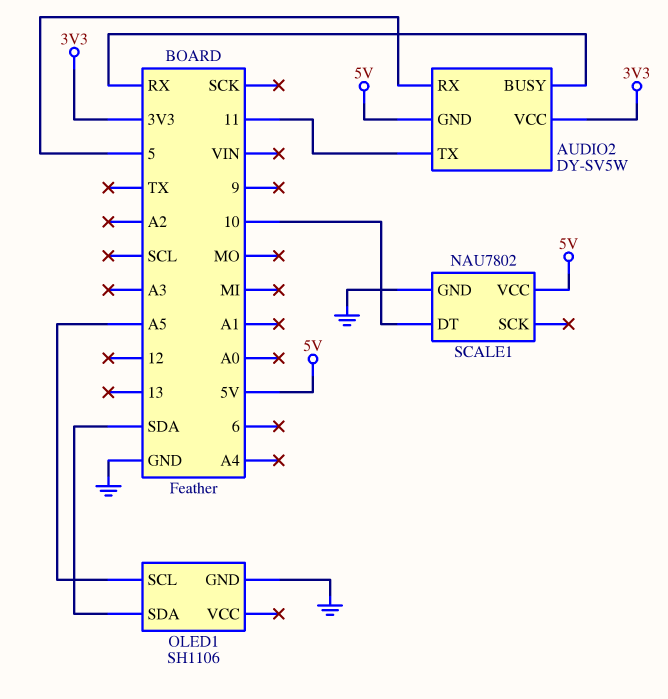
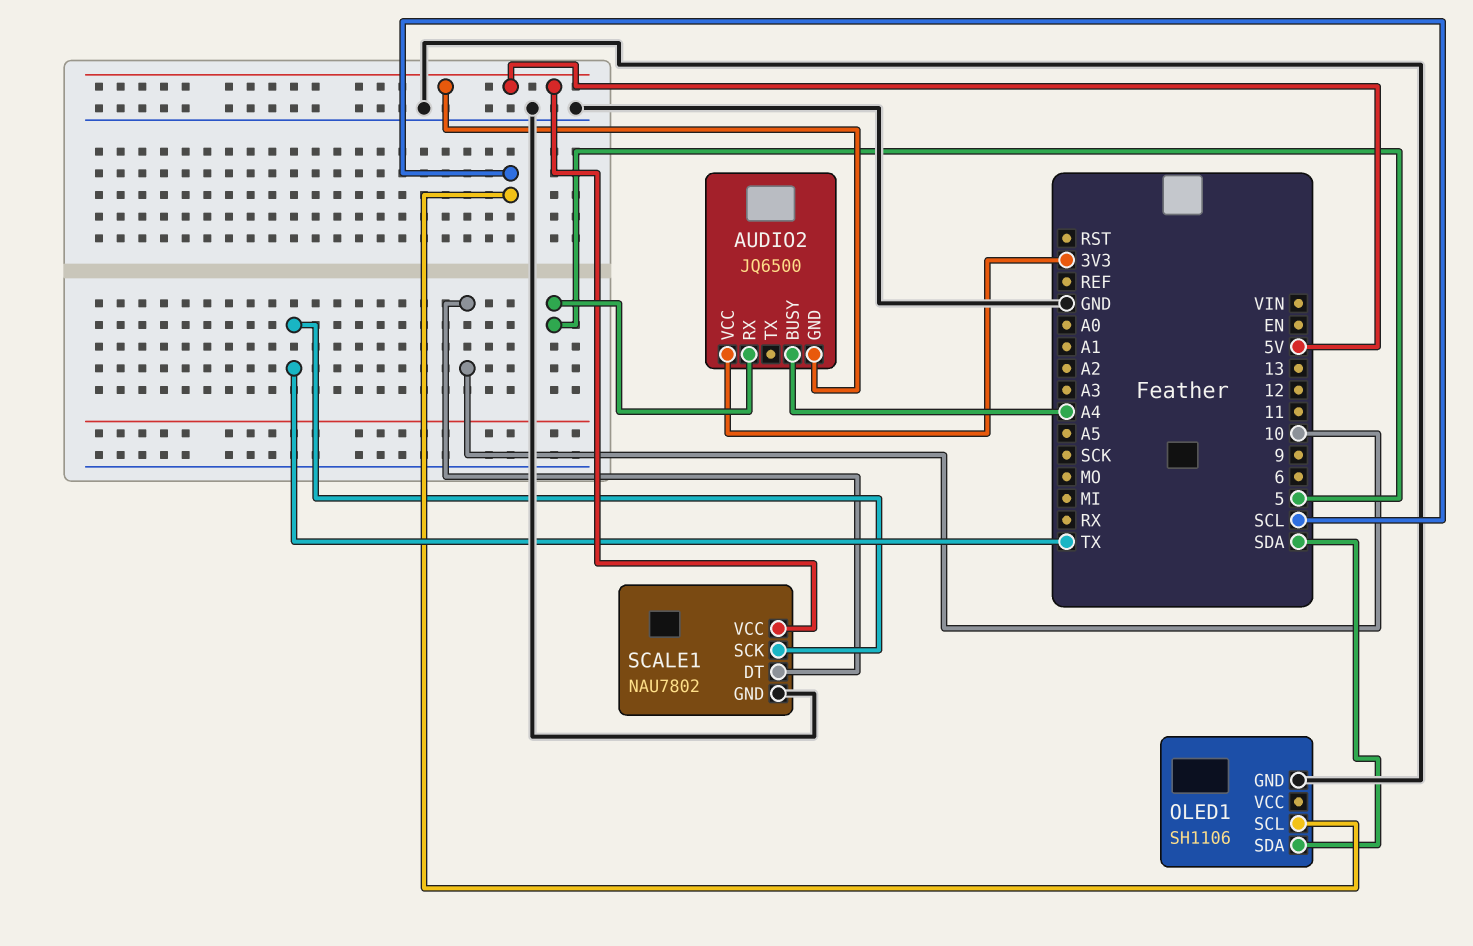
AUDIO2: DY-SV5W -> JQ6500
AUDIO2 pin BUSY: RX -> A4
AUDIO2 pin TX: 11 -> none
OLED1 pin SCL: A5 -> SCL
SCALE1 pin SCK: none -> TX

